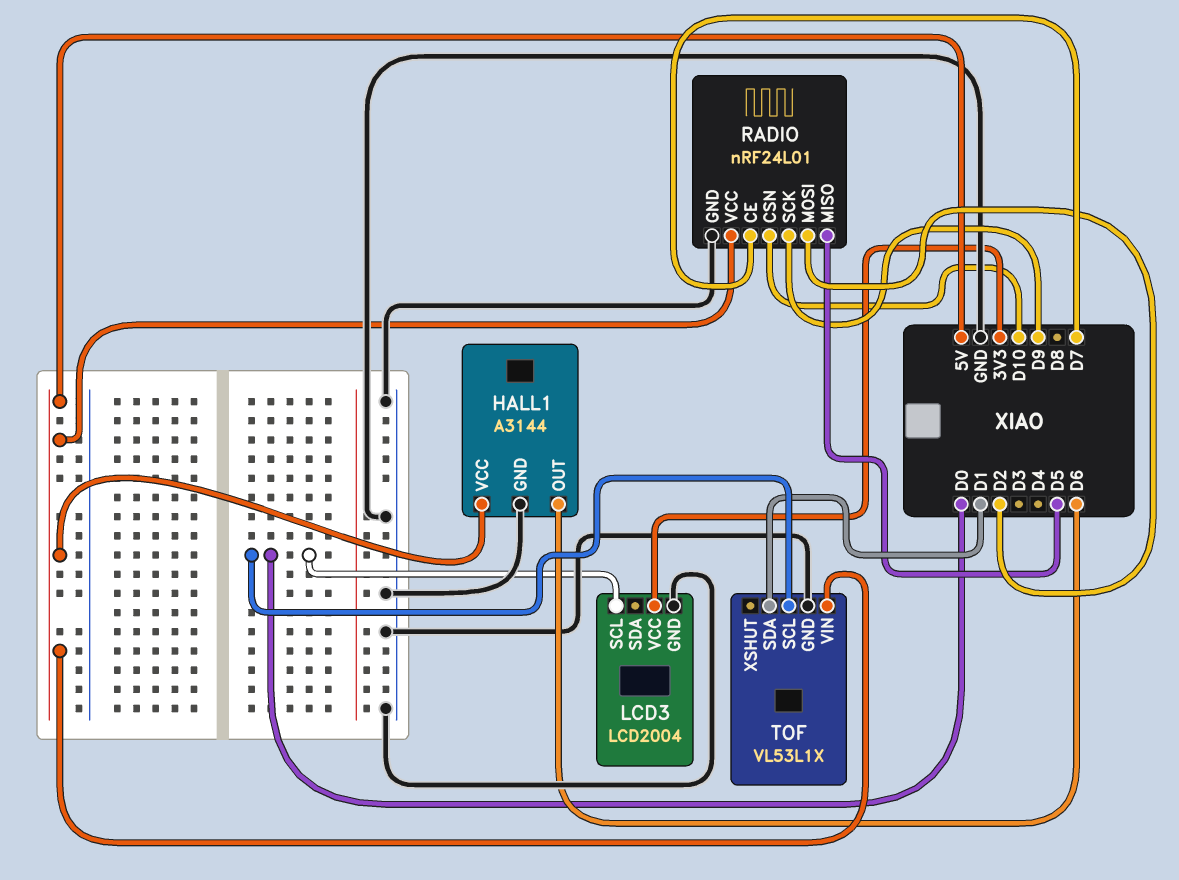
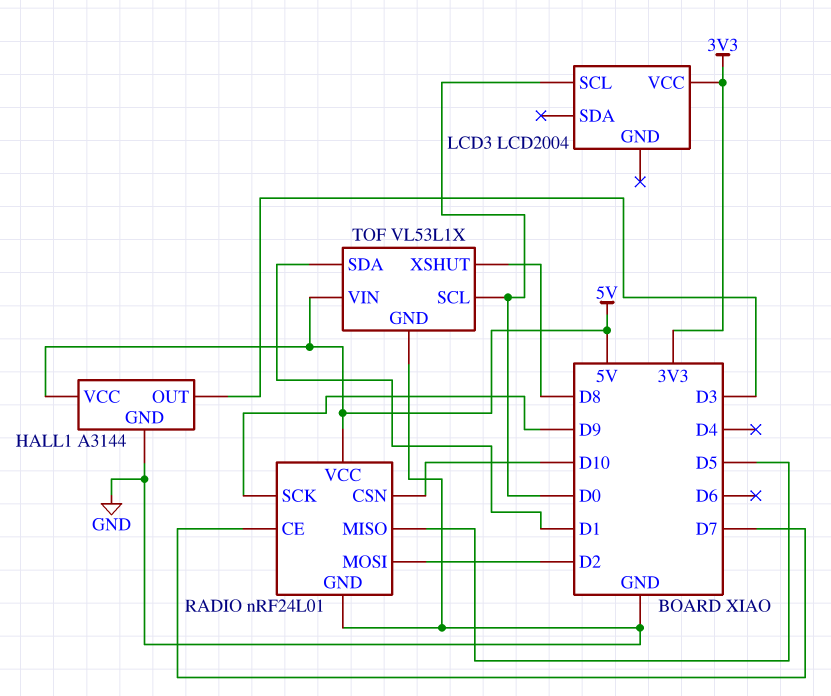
HALL1 pin OUT: D6 -> D3
LCD3 pin GND: GND -> none
TOF pin XSHUT: none -> D8

